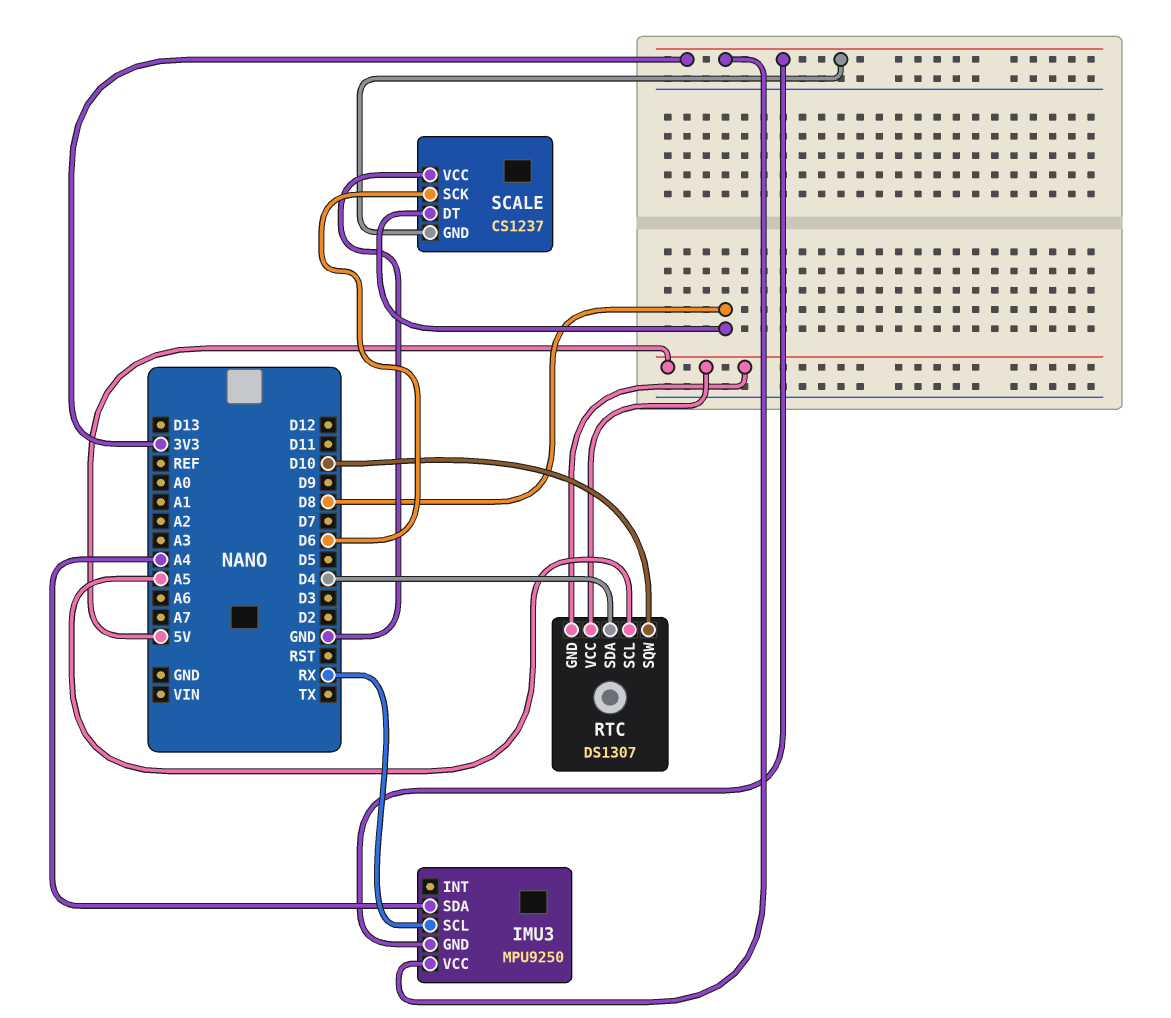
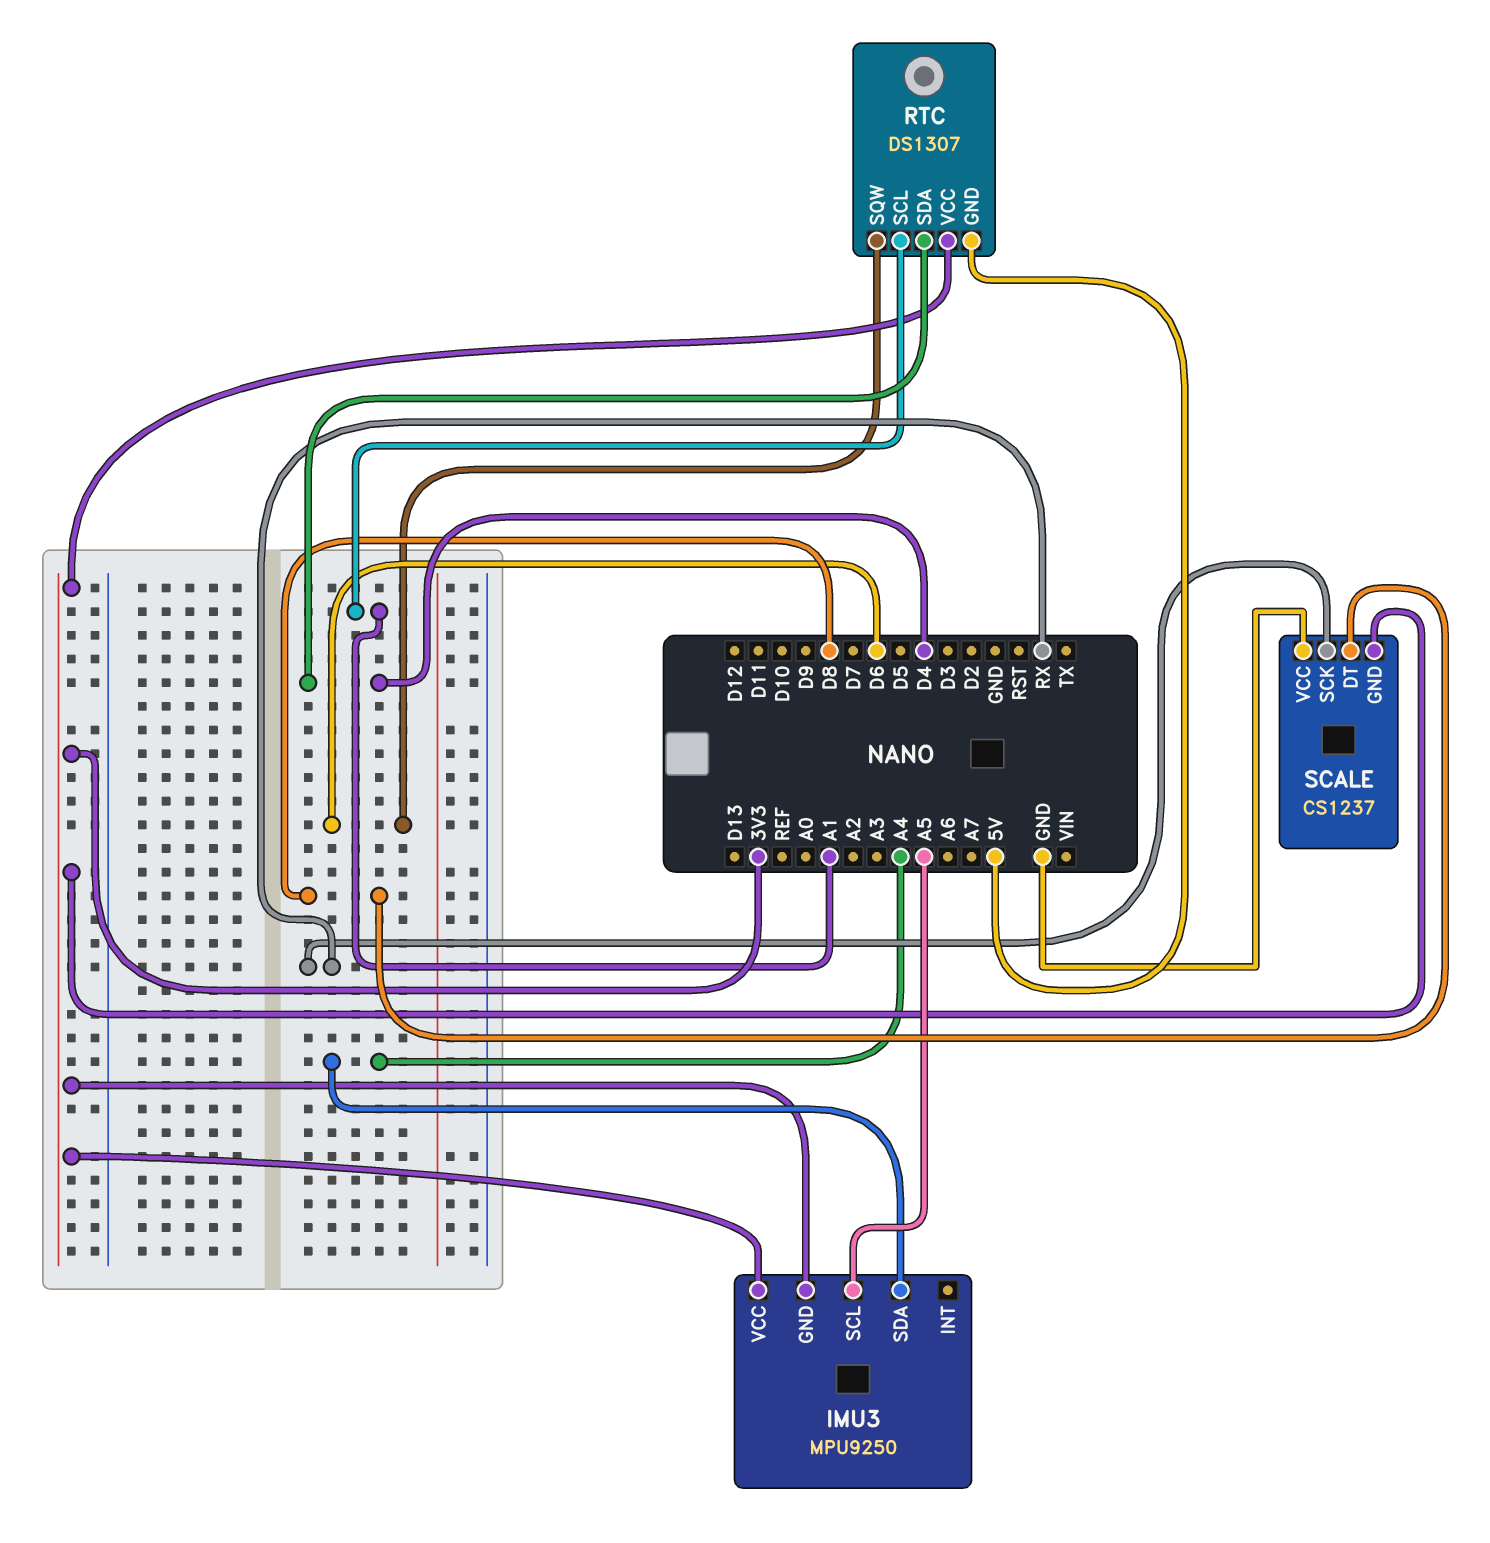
IMU3 pin SCL: RX -> A5
RTC pin SCL: A5 -> A1
RTC pin SQW: D10 -> D6
RTC pin VCC: 5V -> 3V3
SCALE pin SCK: D6 -> RX

